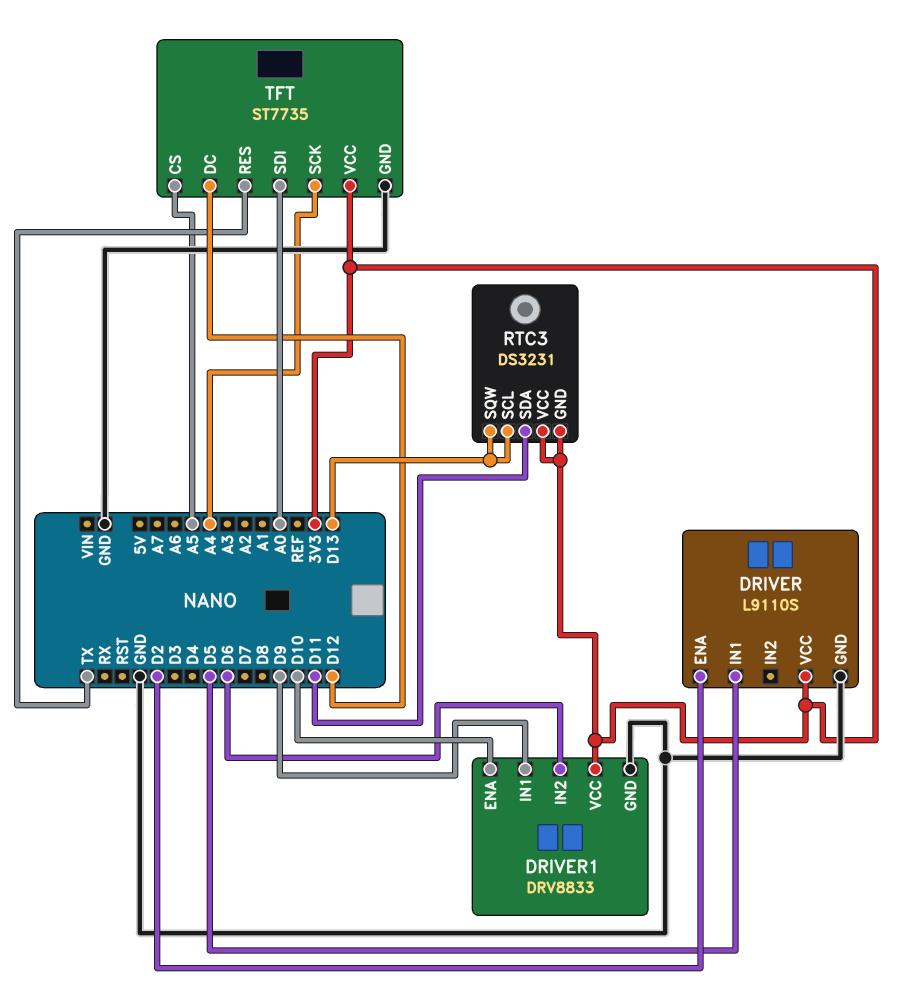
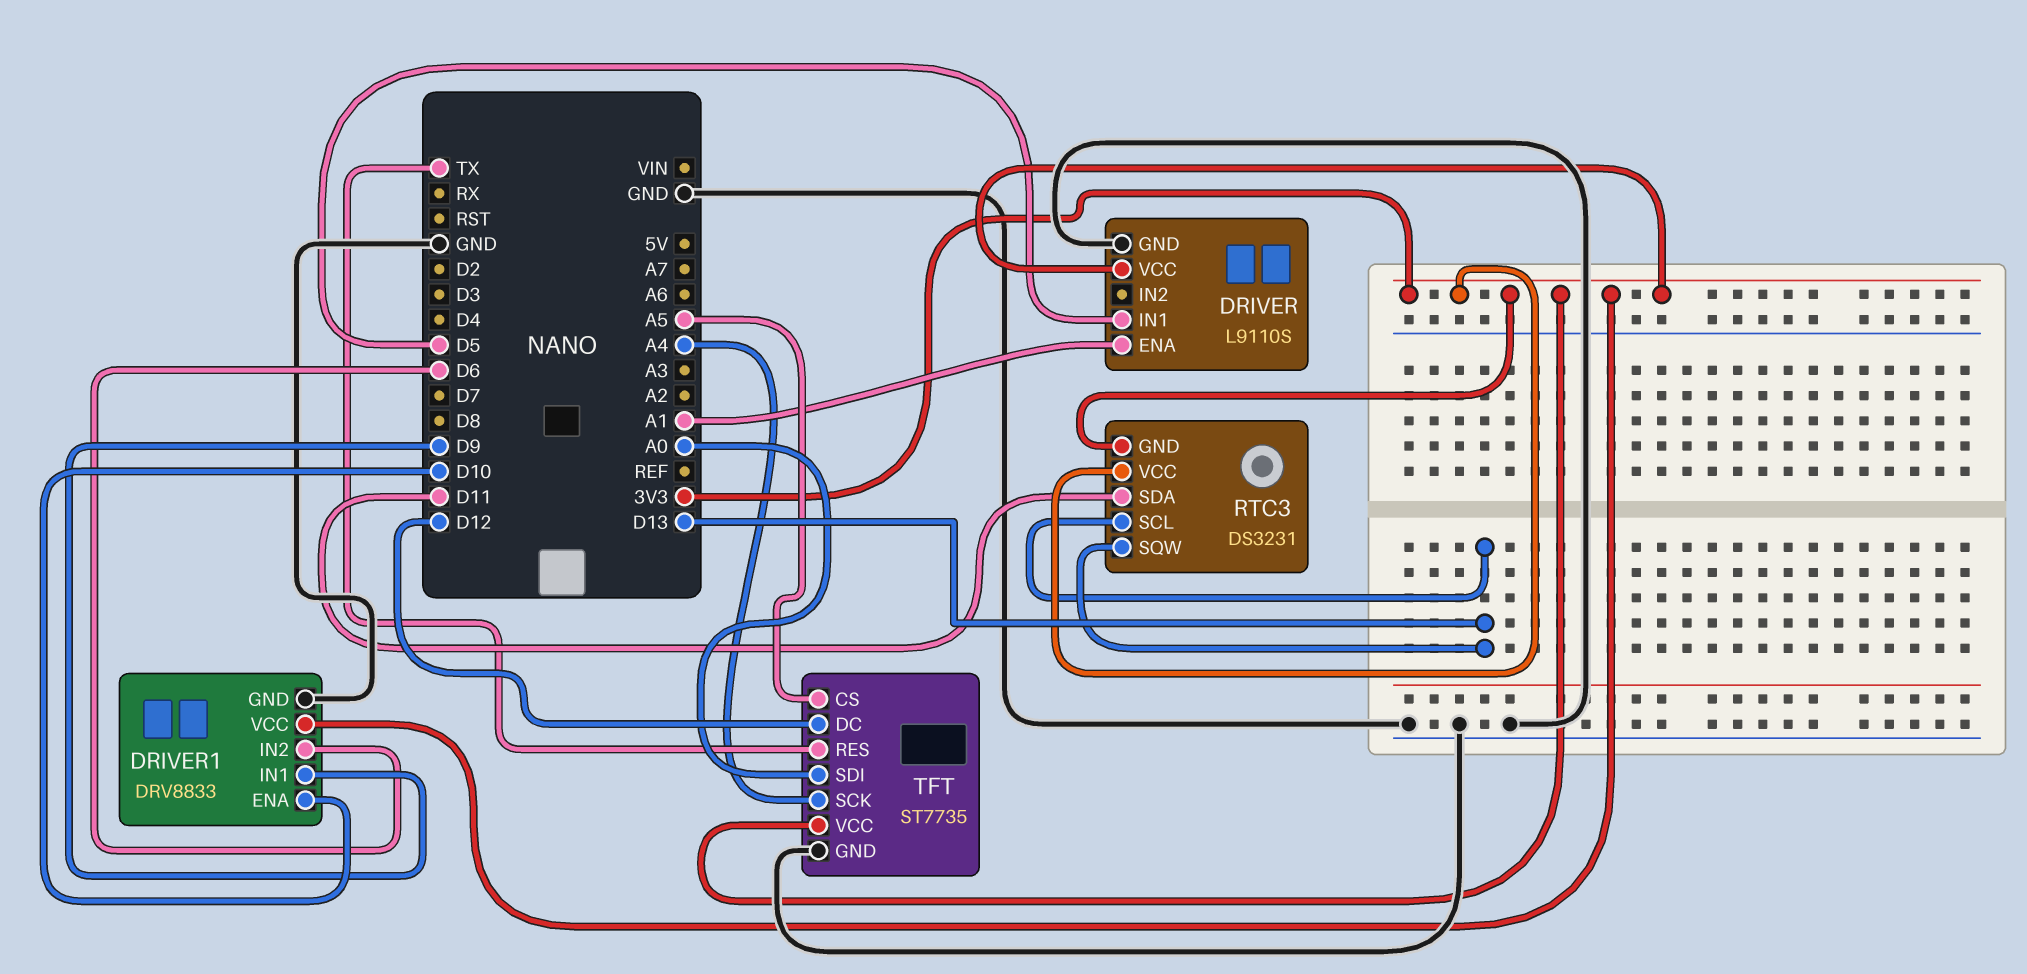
DRIVER pin ENA: D2 -> A1

